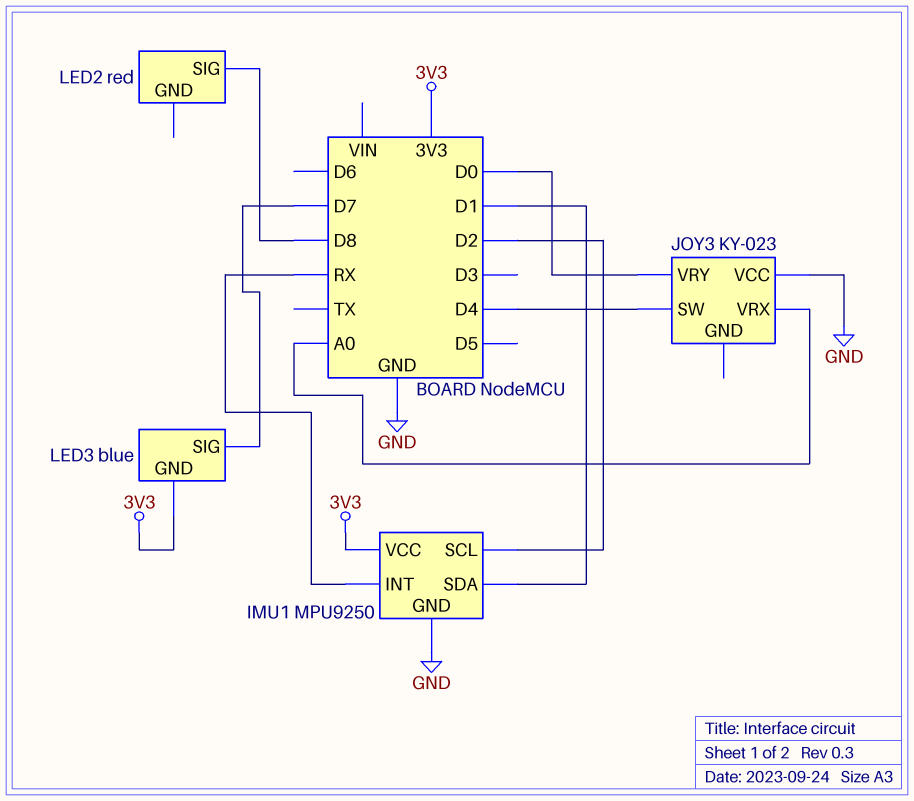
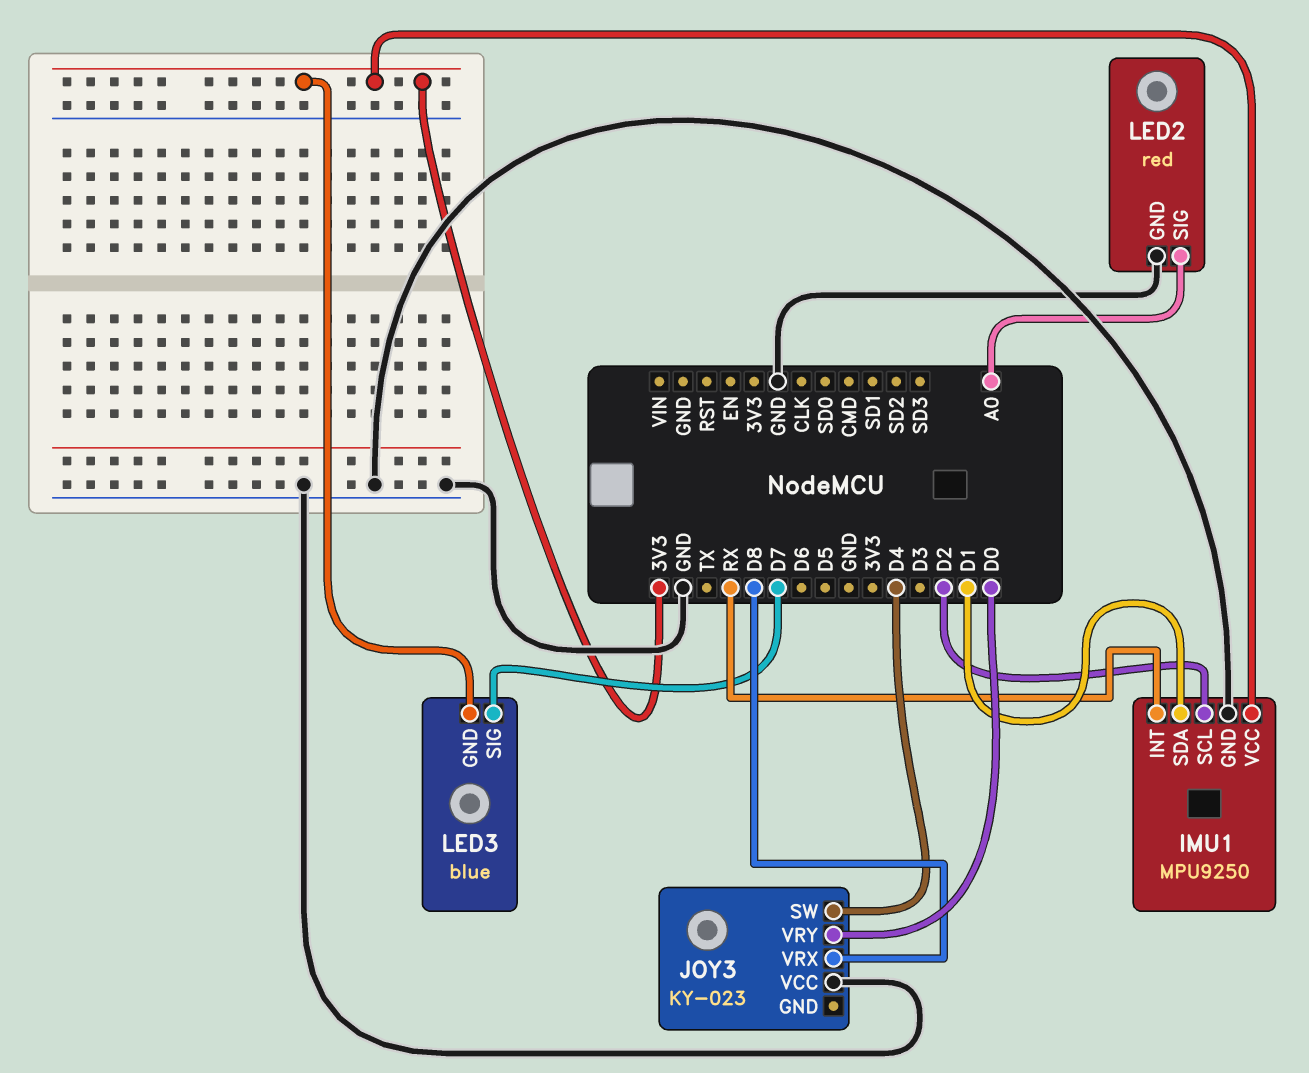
JOY3 pin VRX: A0 -> D8
LED2 pin GND: none -> GND
LED2 pin SIG: D8 -> A0

